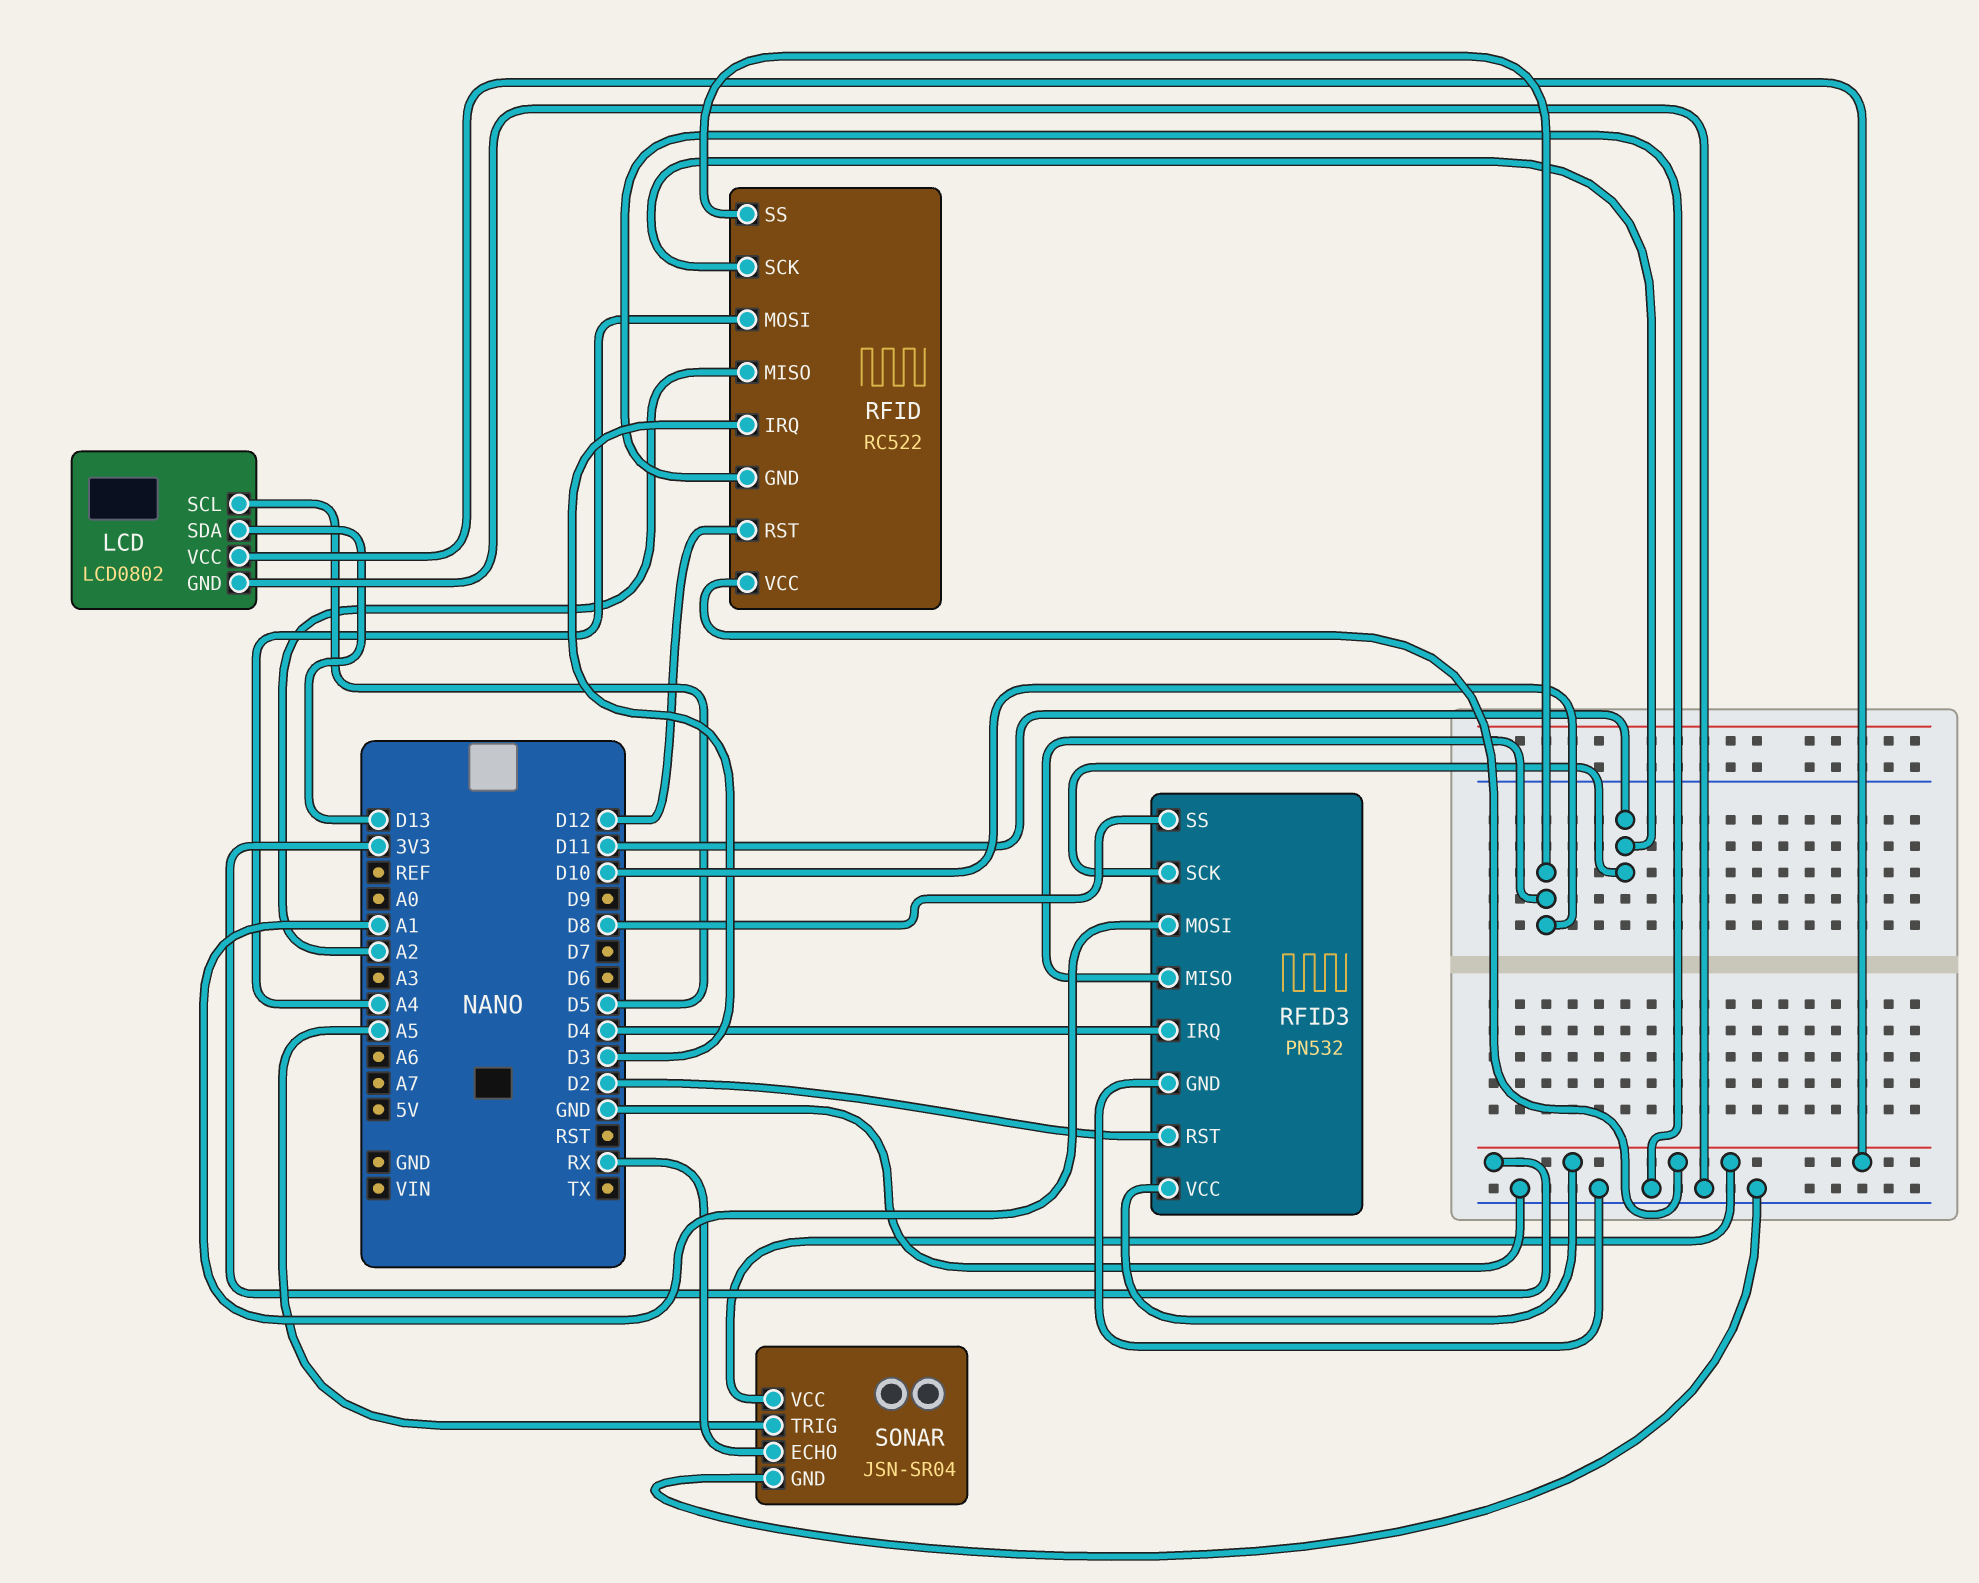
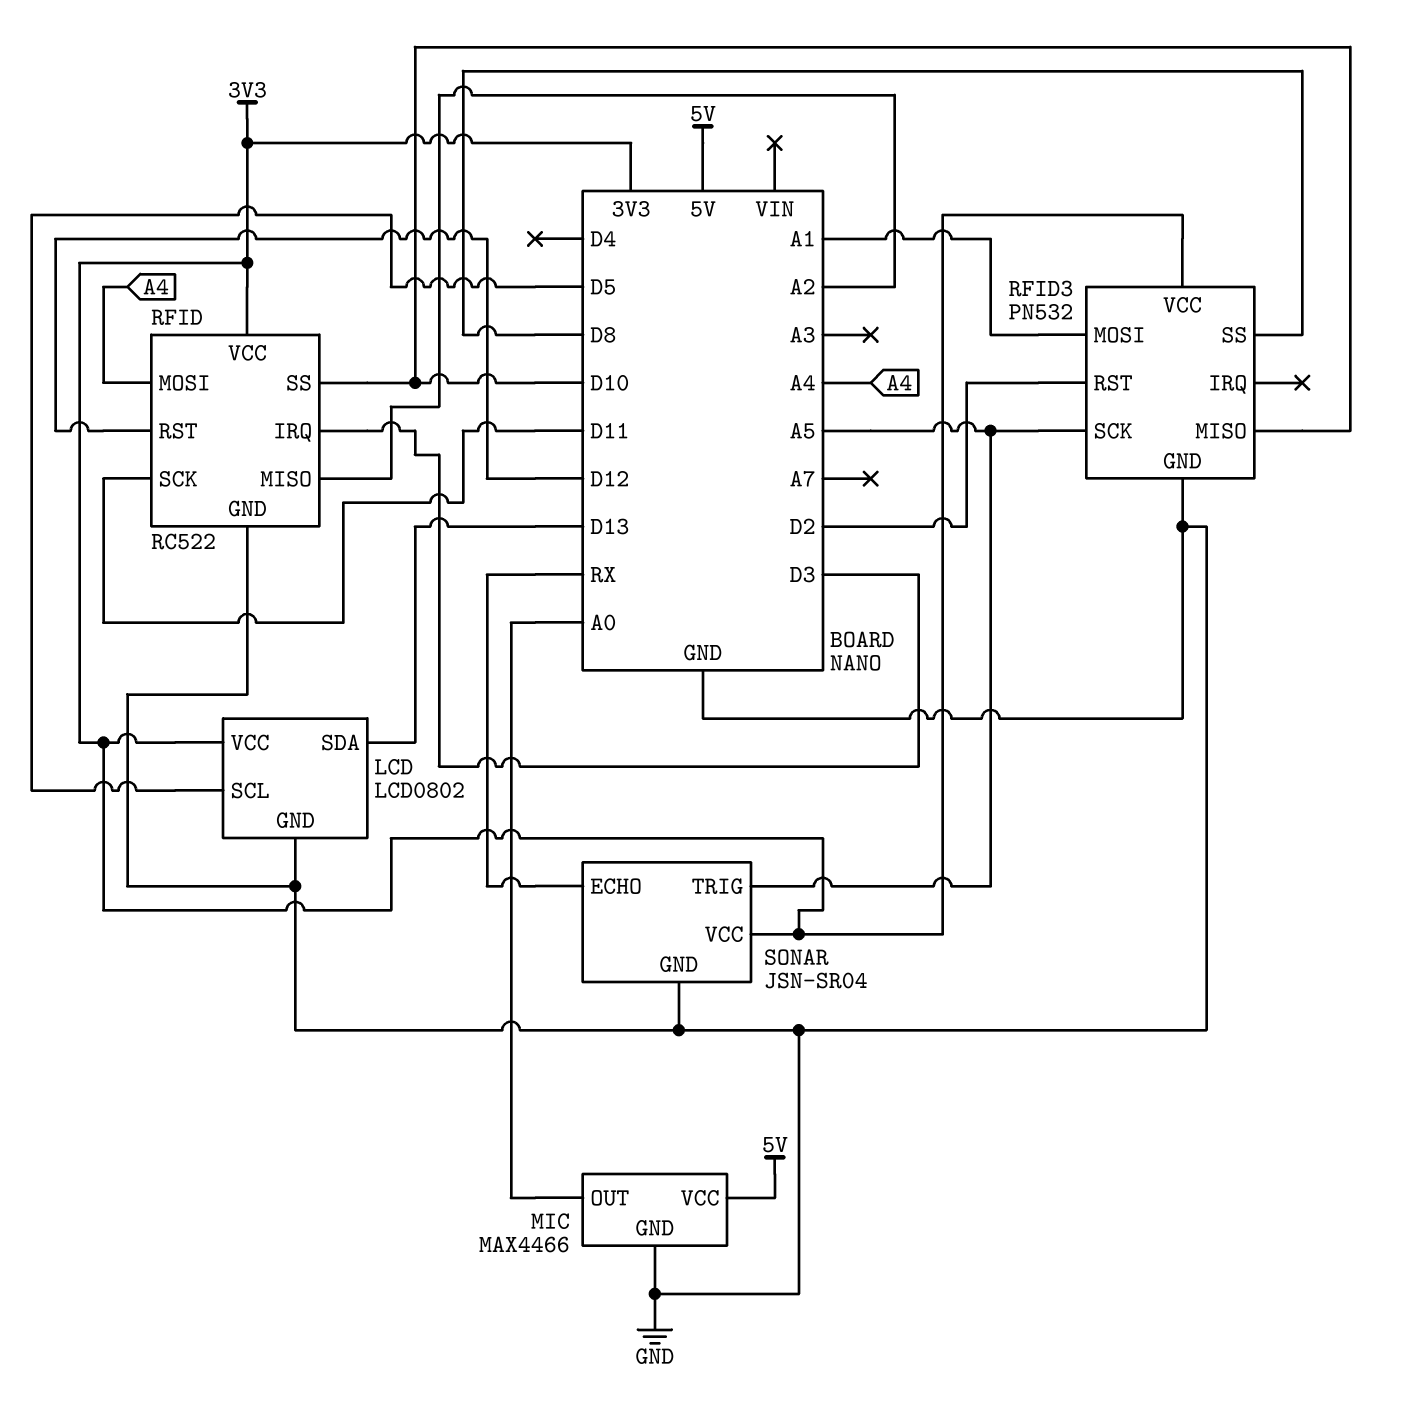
MIC: none -> MAX4466
MIC pin GND: none -> GND
MIC pin OUT: none -> A0
MIC pin VCC: none -> 5V
RFID3 pin IRQ: D4 -> none
RFID3 pin SCK: D11 -> A5

